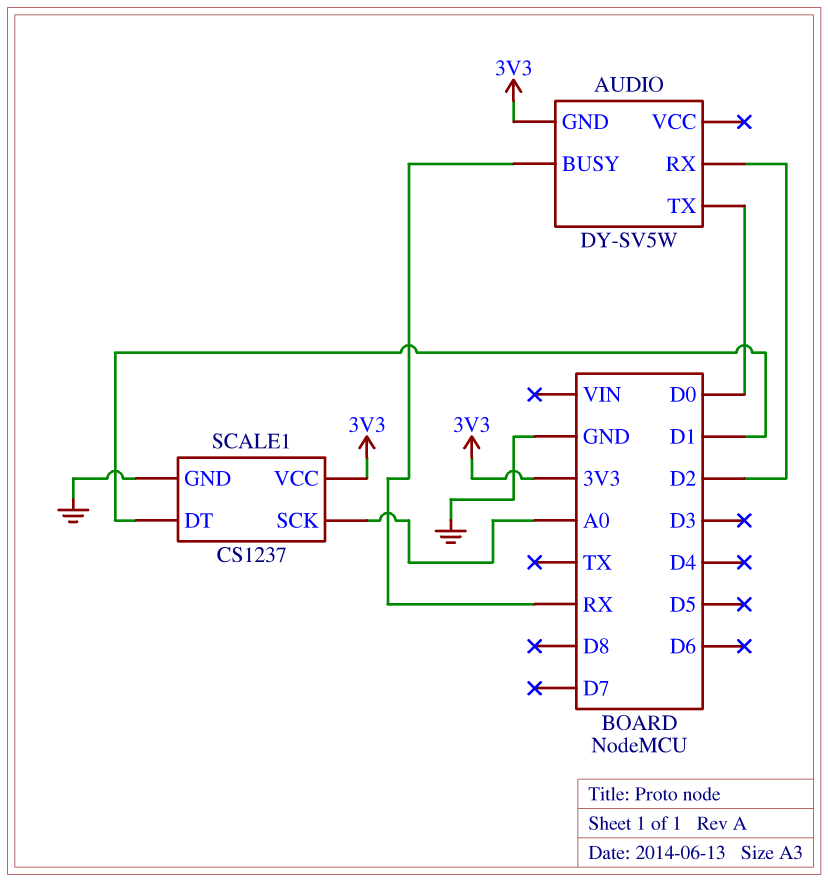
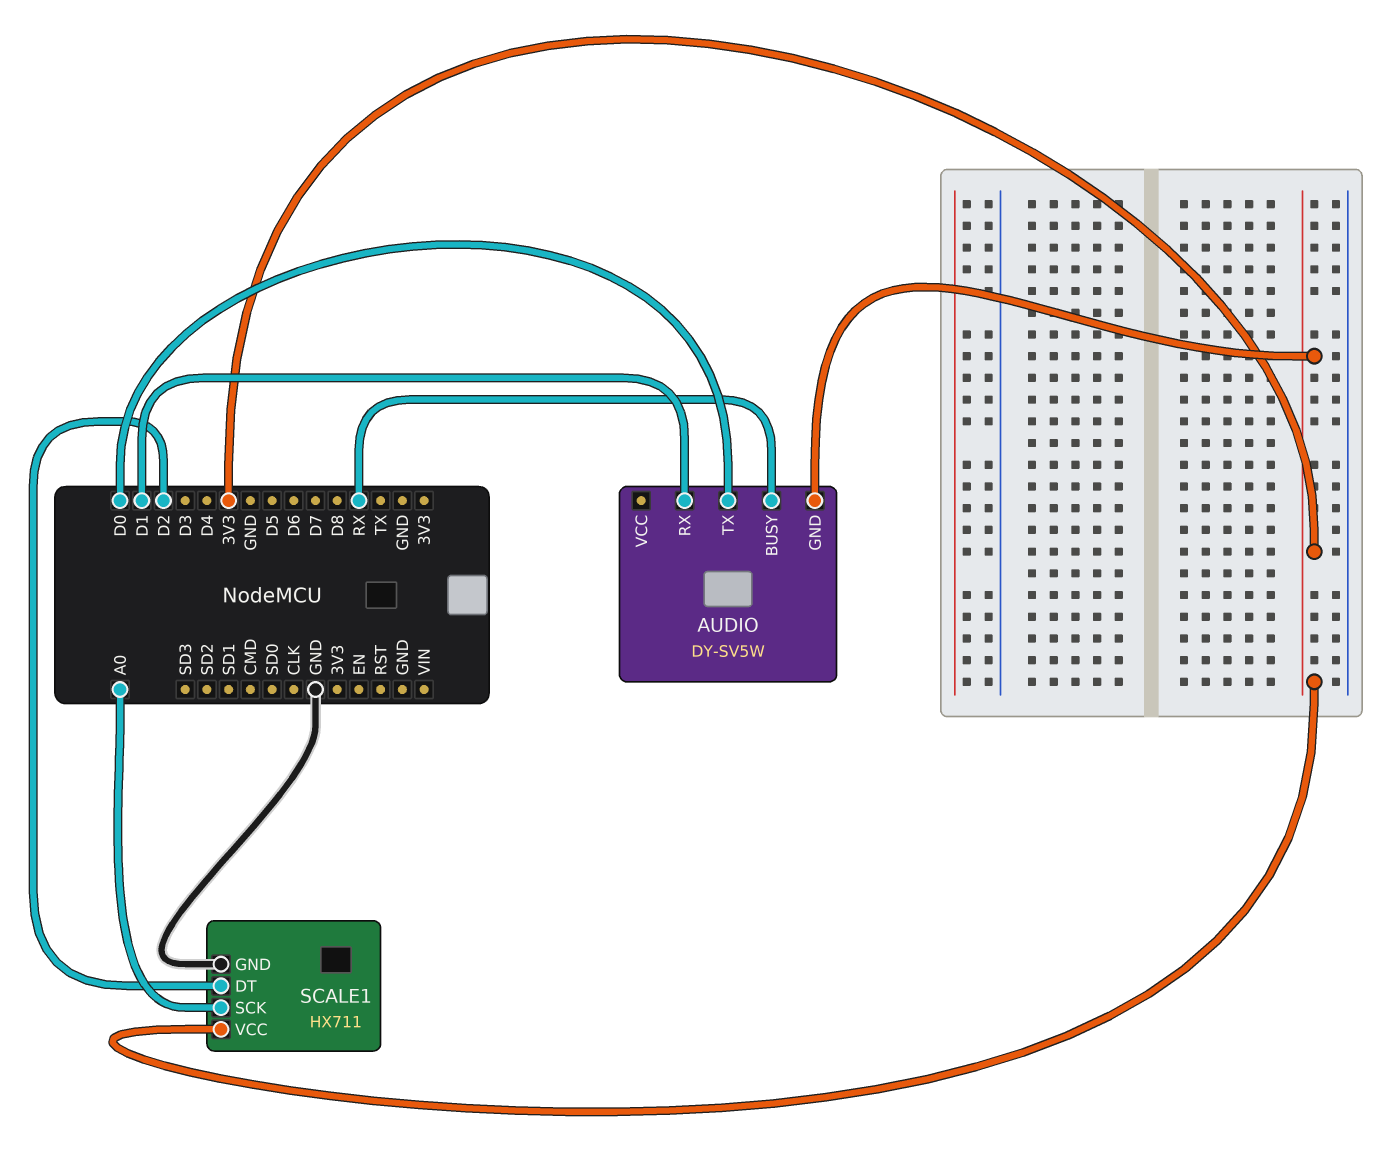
AUDIO pin RX: D2 -> D1
SCALE1: CS1237 -> HX711
SCALE1 pin DT: D1 -> D2

